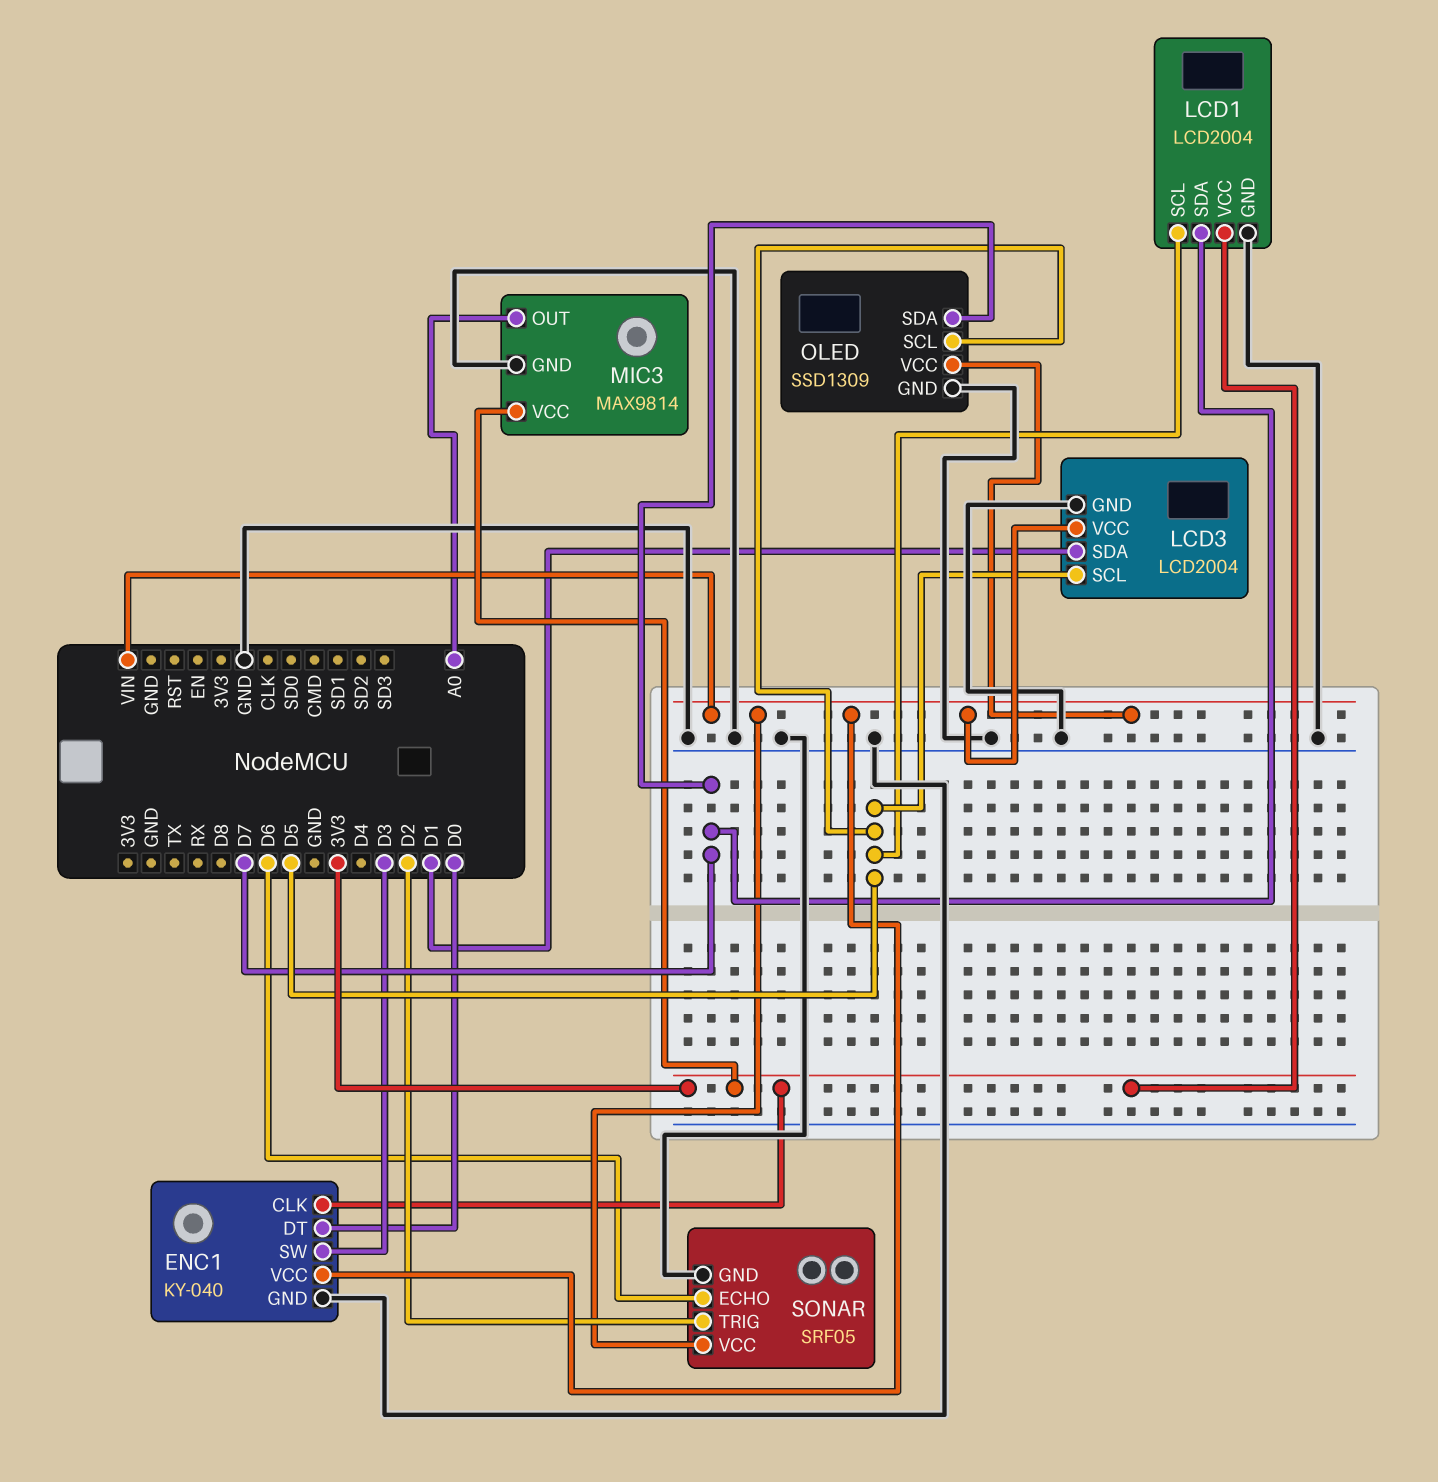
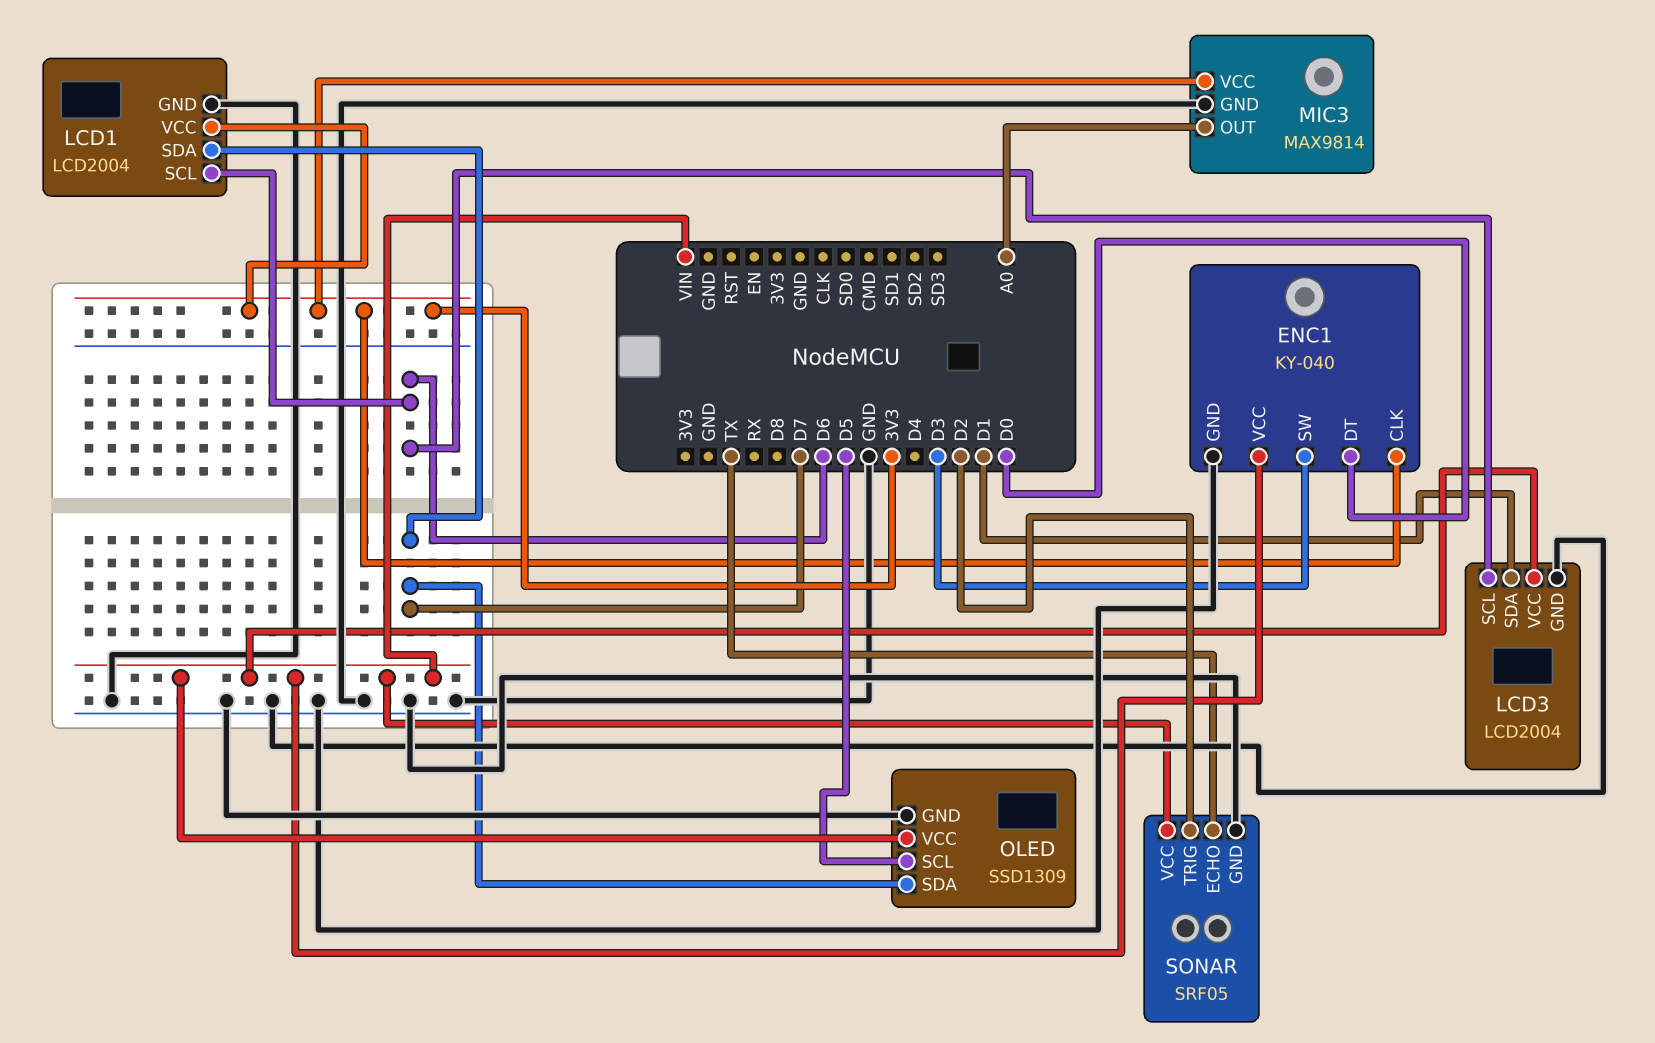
LCD1 pin SCL: D5 -> D6
LCD3 pin SCL: D5 -> D6
SONAR pin ECHO: D6 -> TX

